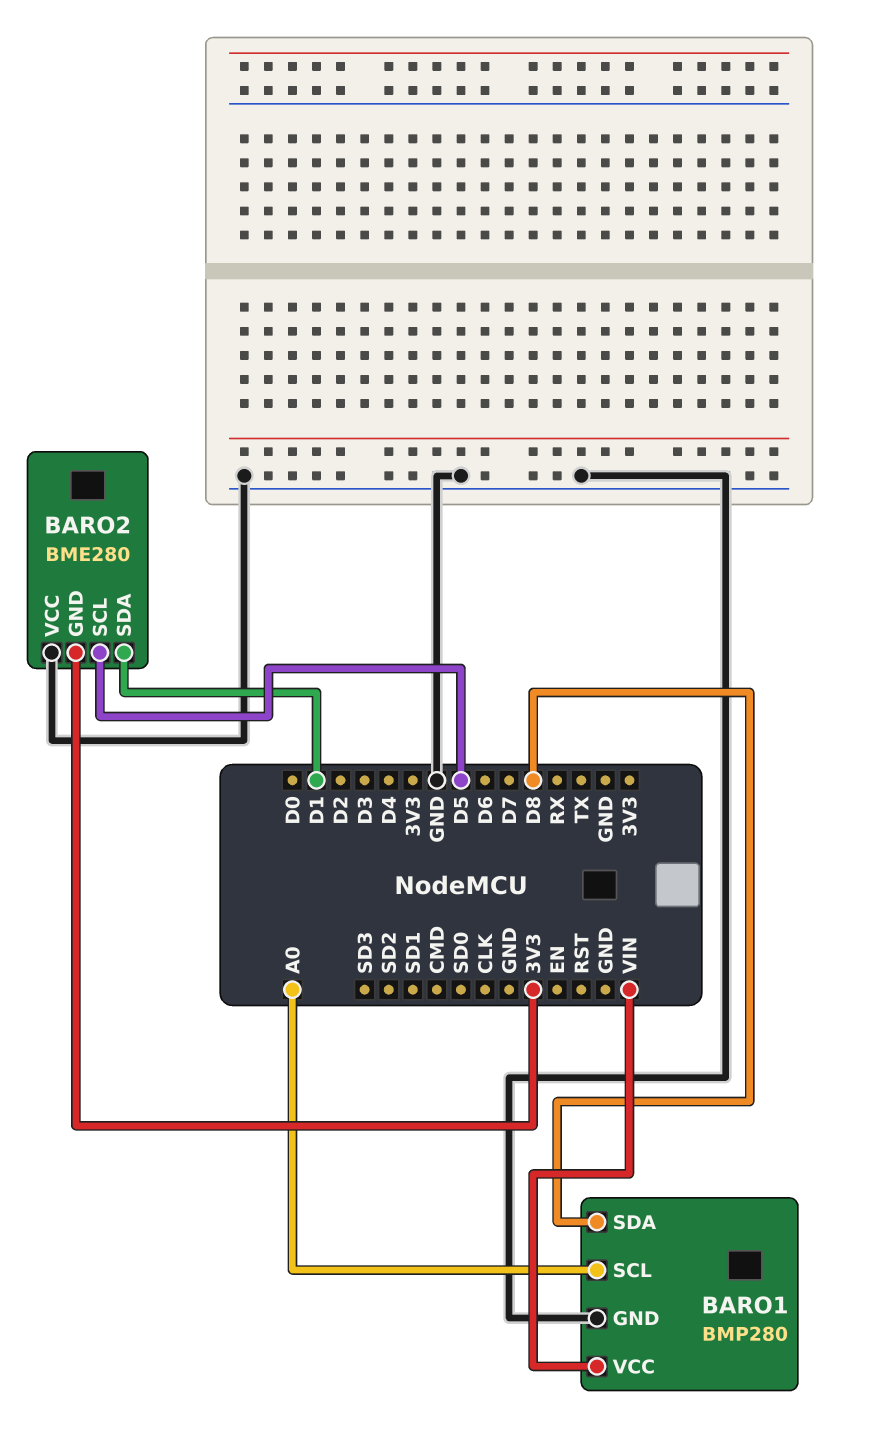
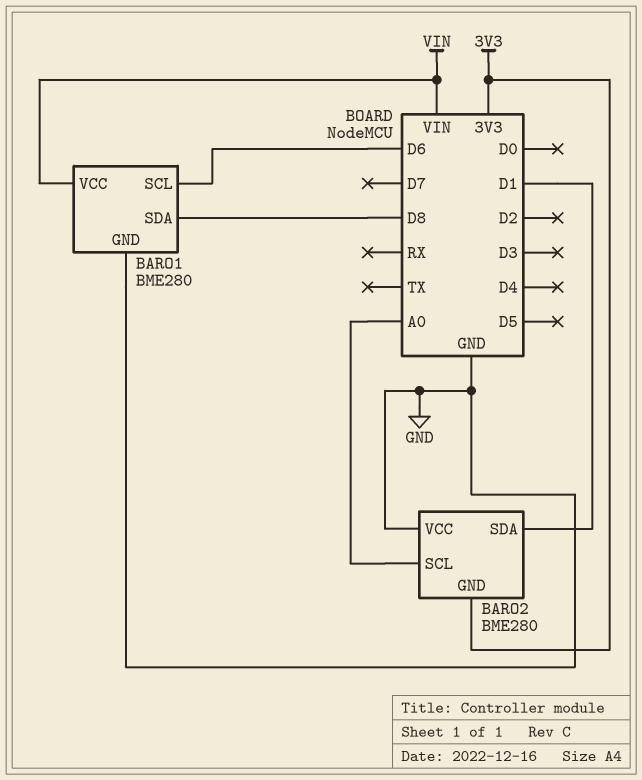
BARO1: BMP280 -> BME280
BARO1 pin SCL: A0 -> D6
BARO2 pin SCL: D5 -> A0

